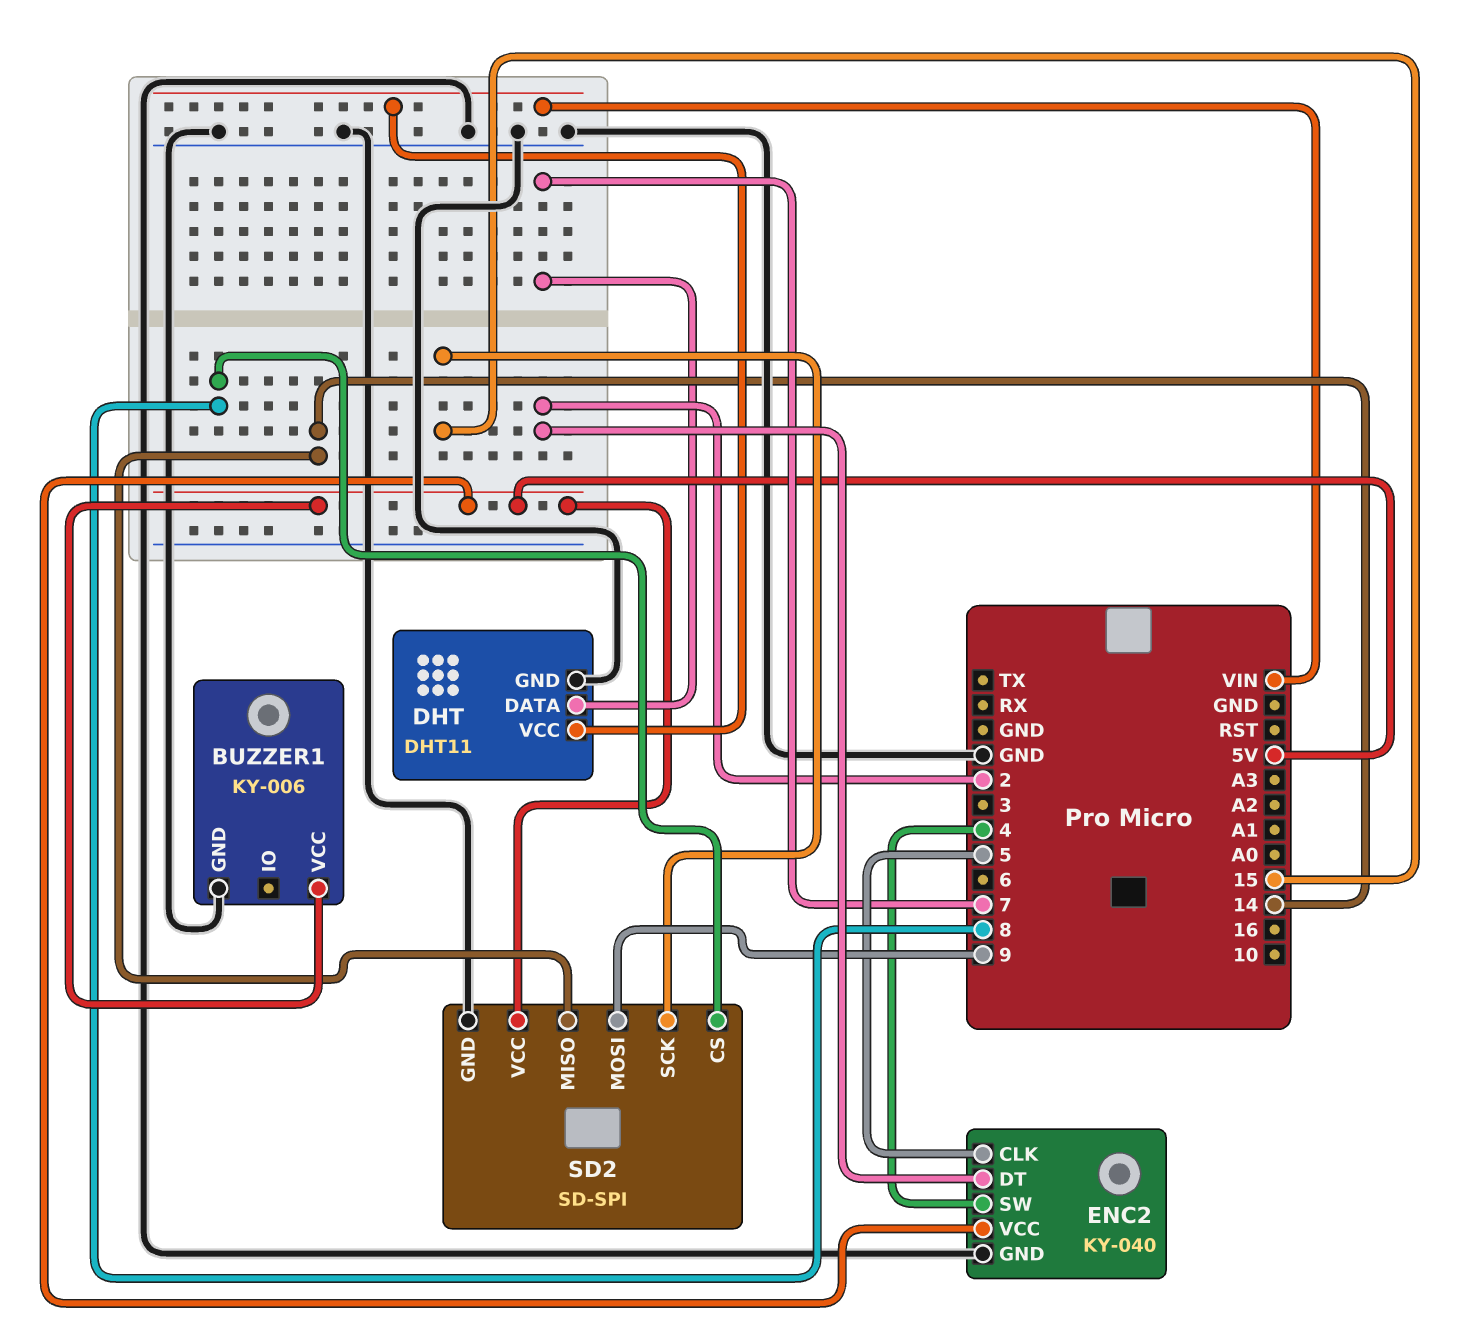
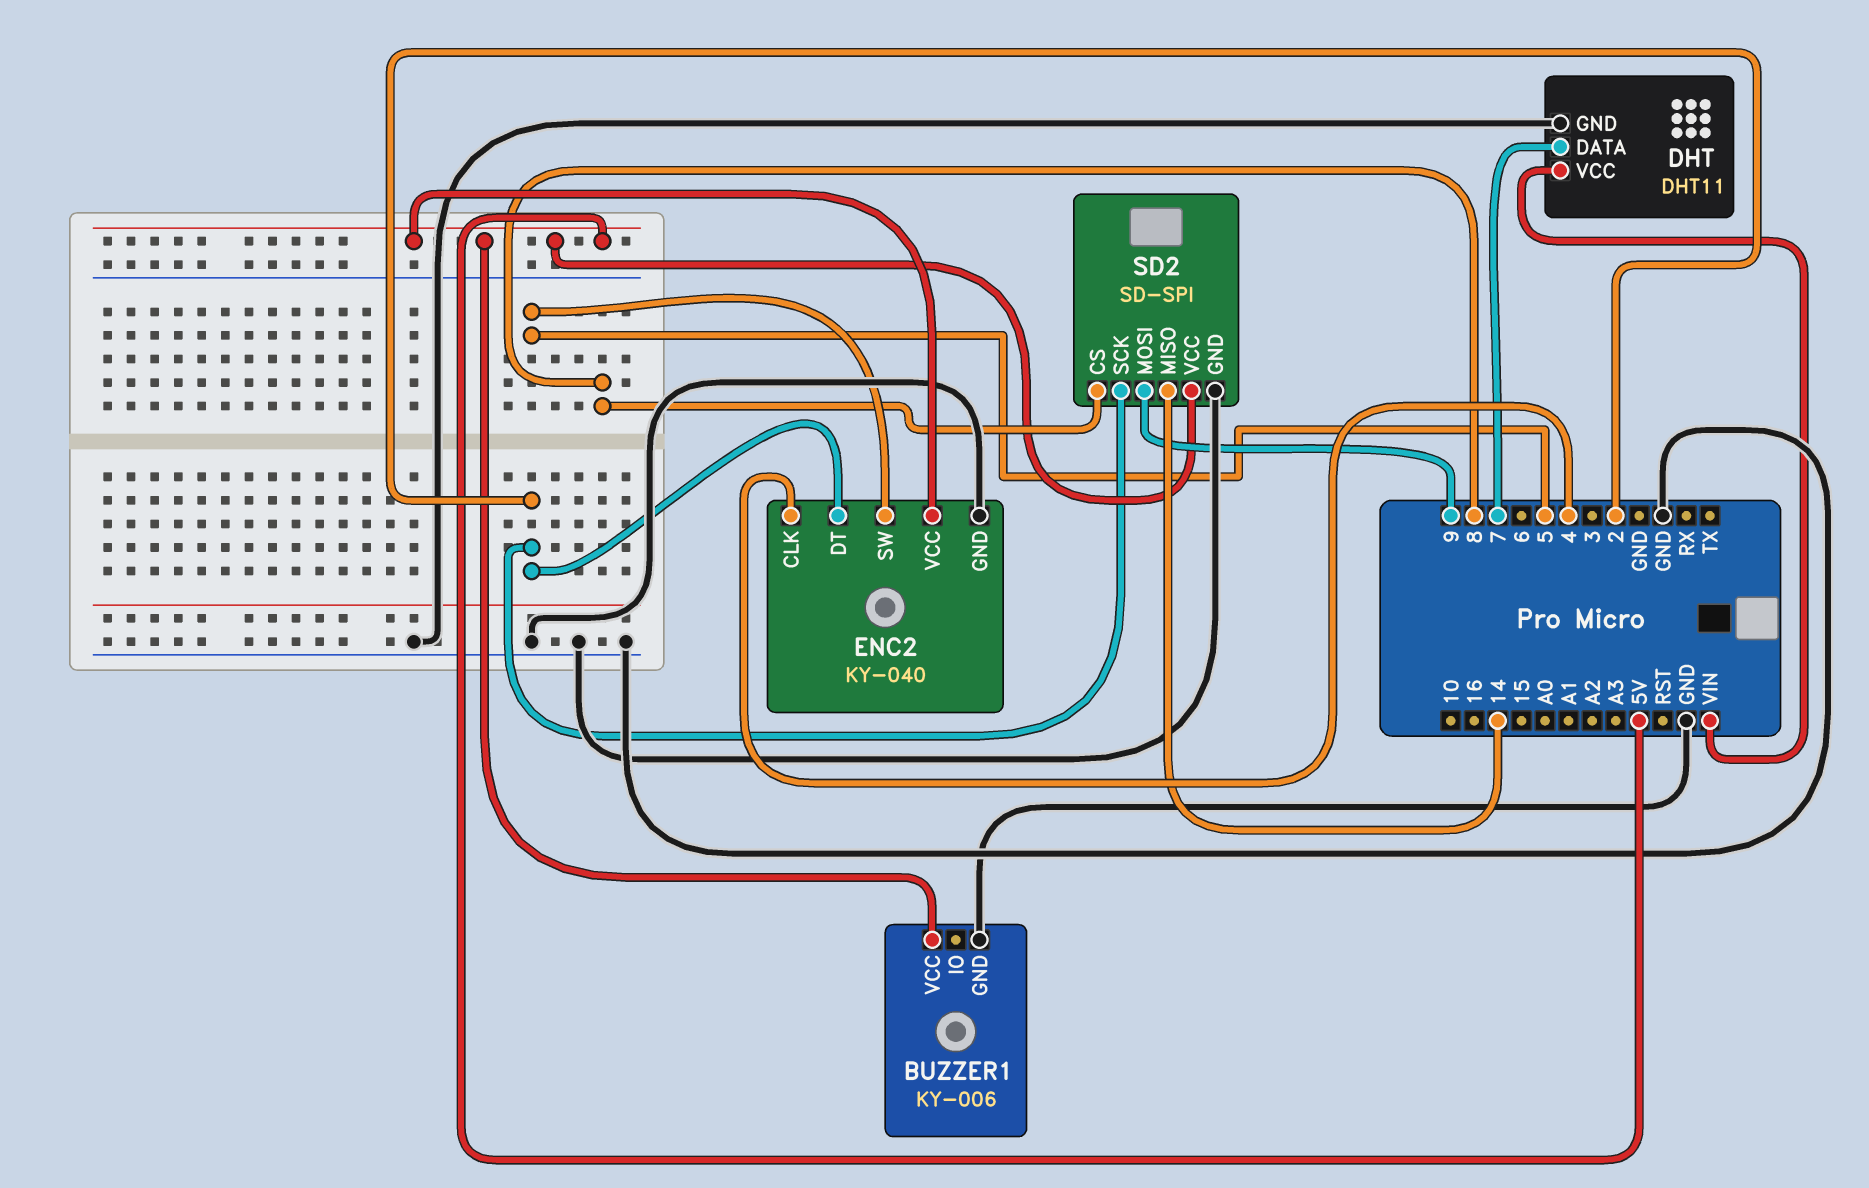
ENC2 pin CLK: 5 -> 4
ENC2 pin SW: 4 -> 5
SD2 pin SCK: 15 -> 2

